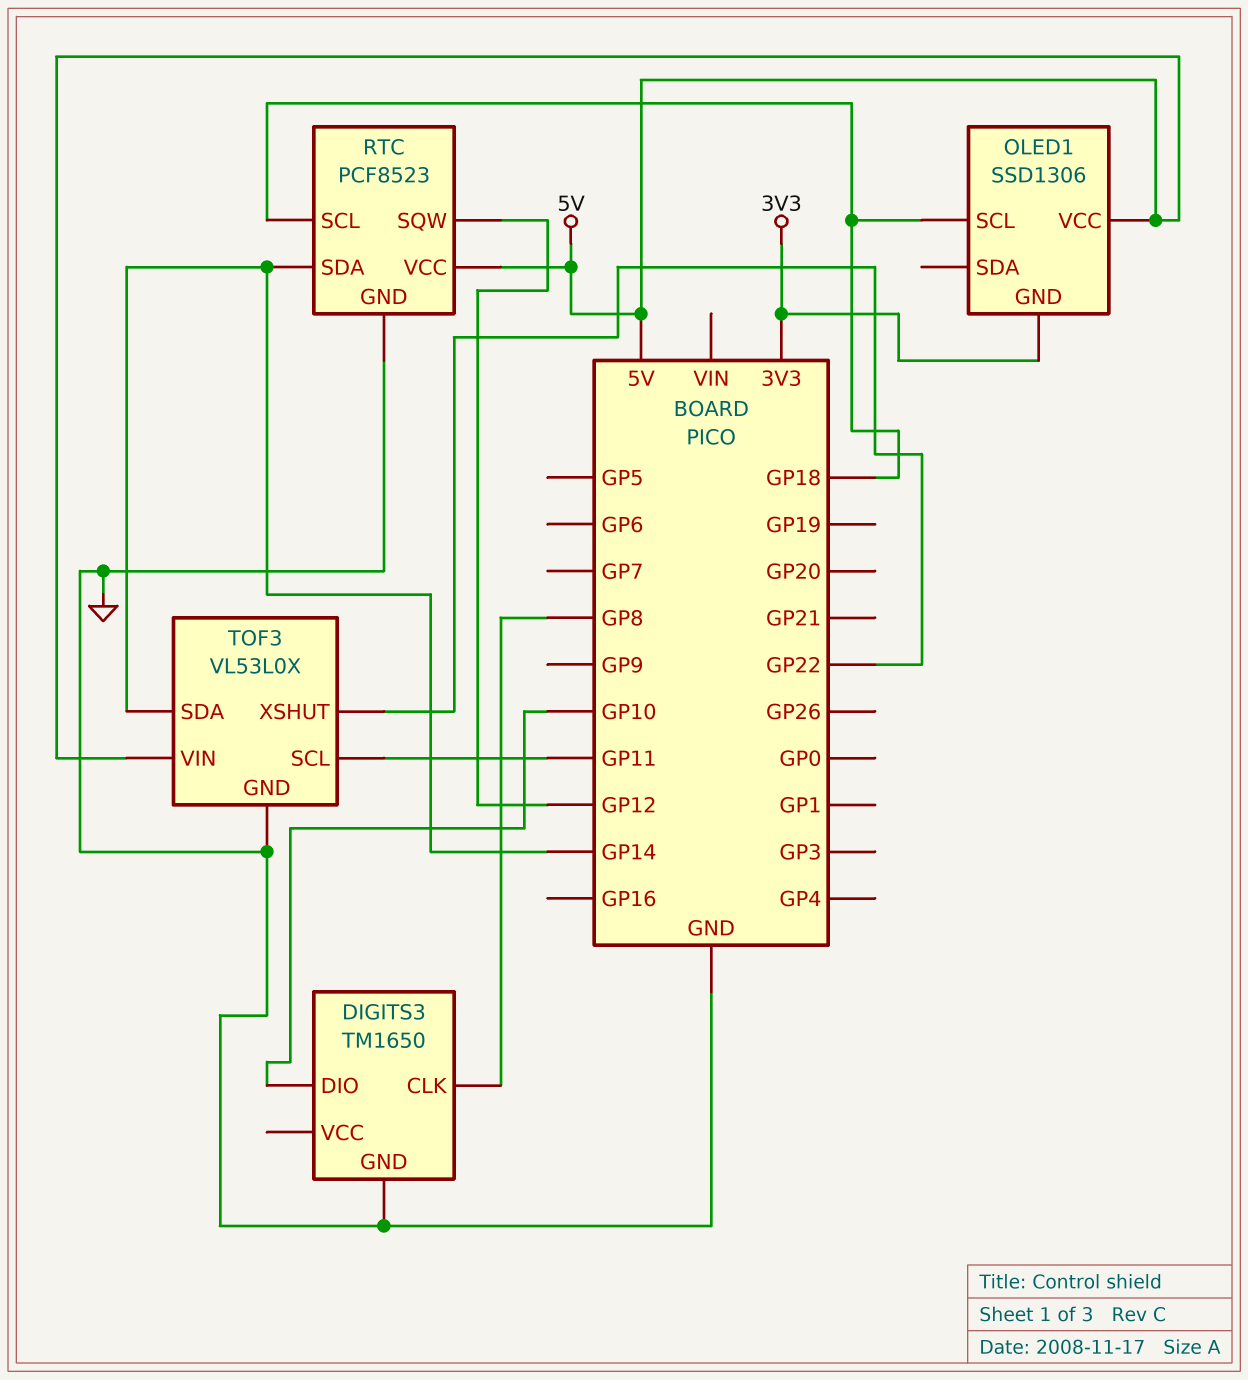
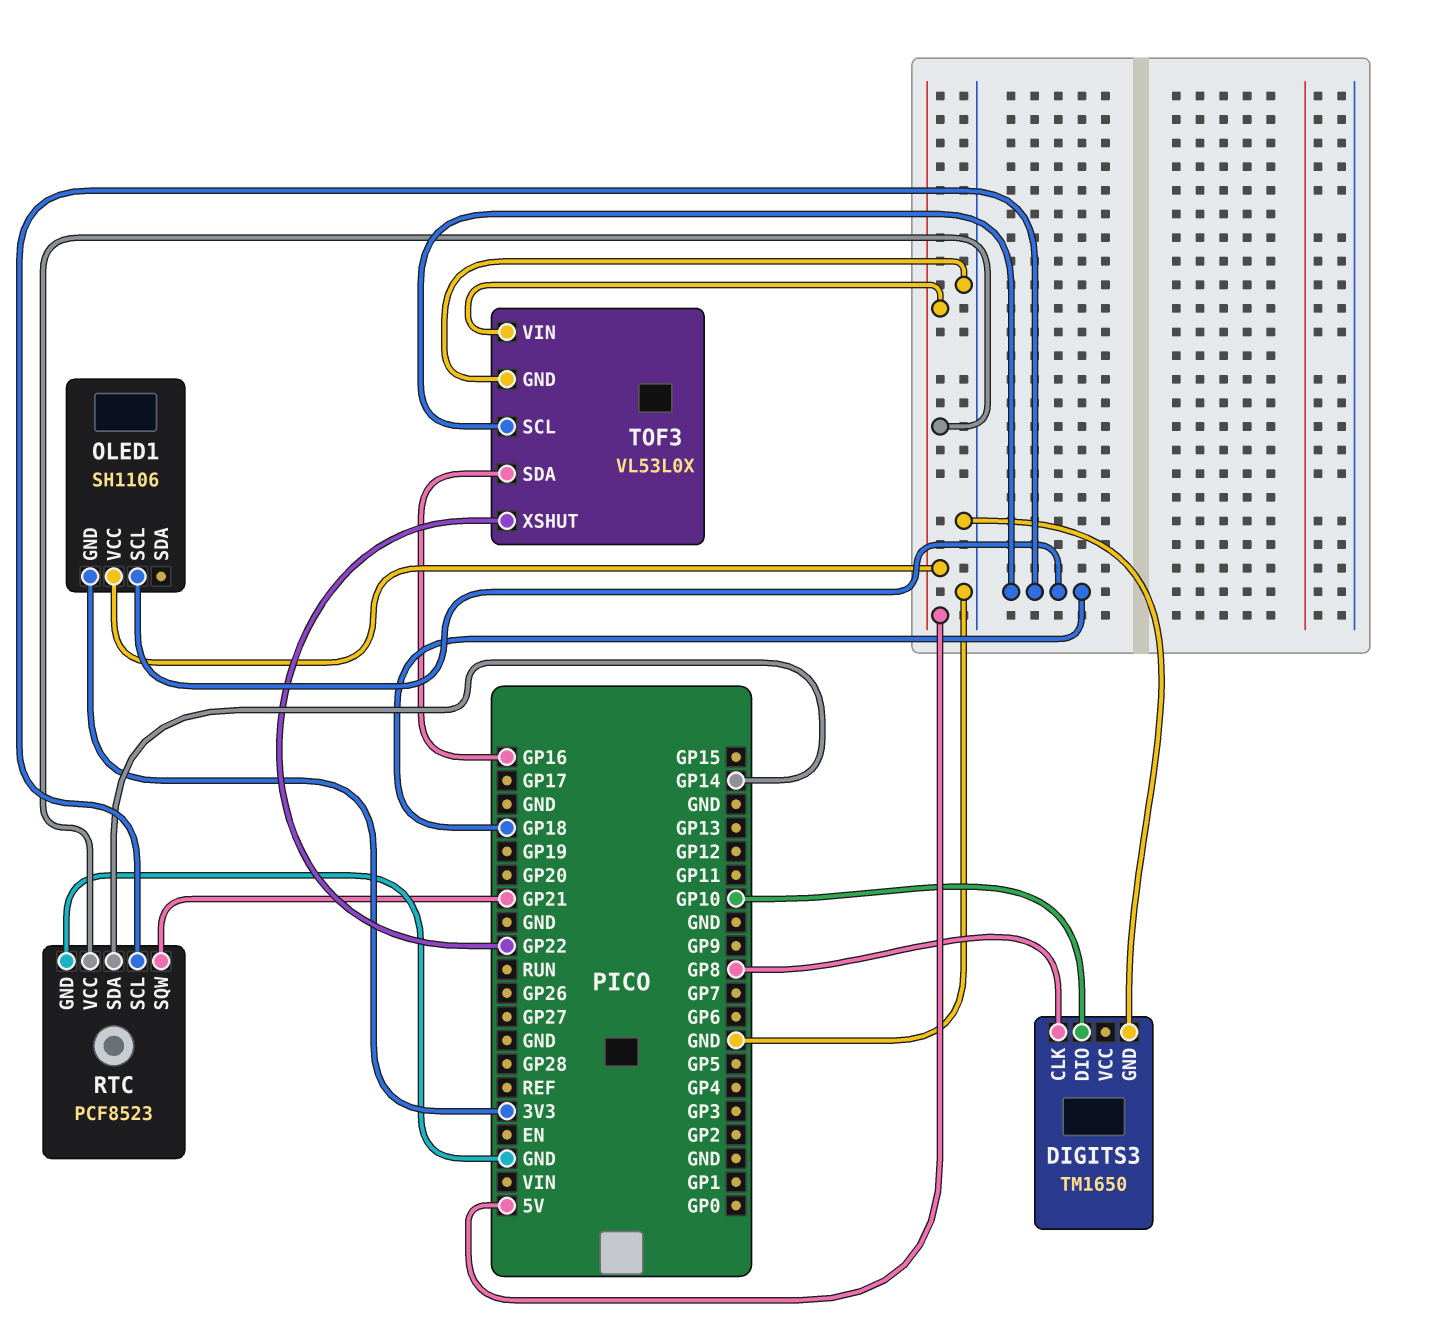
OLED1: SSD1306 -> SH1106
RTC pin SQW: GP12 -> GP21
TOF3 pin SCL: GP11 -> GP18
TOF3 pin SDA: GP14 -> GP16

